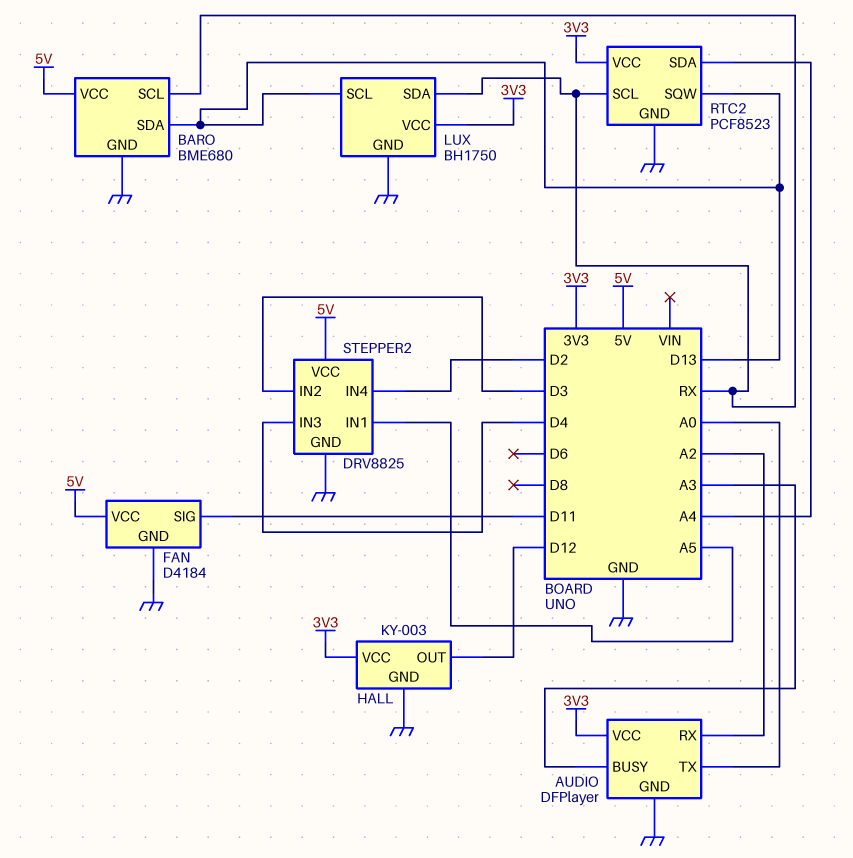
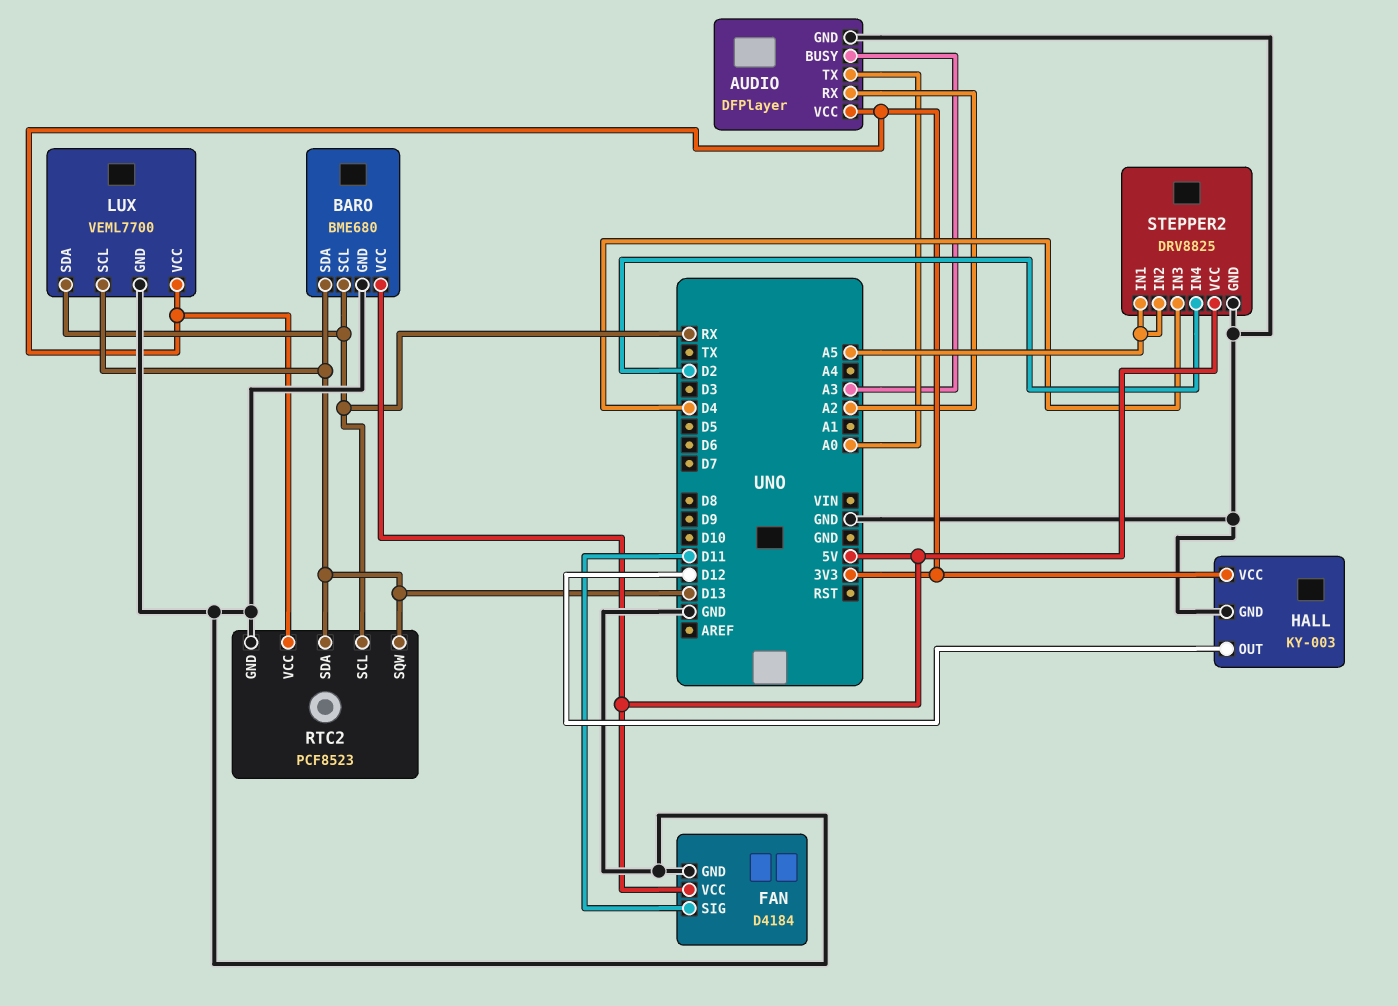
LUX: BH1750 -> VEML7700
RTC2 pin SDA: A4 -> D13
STEPPER2 pin IN2: D3 -> A5

